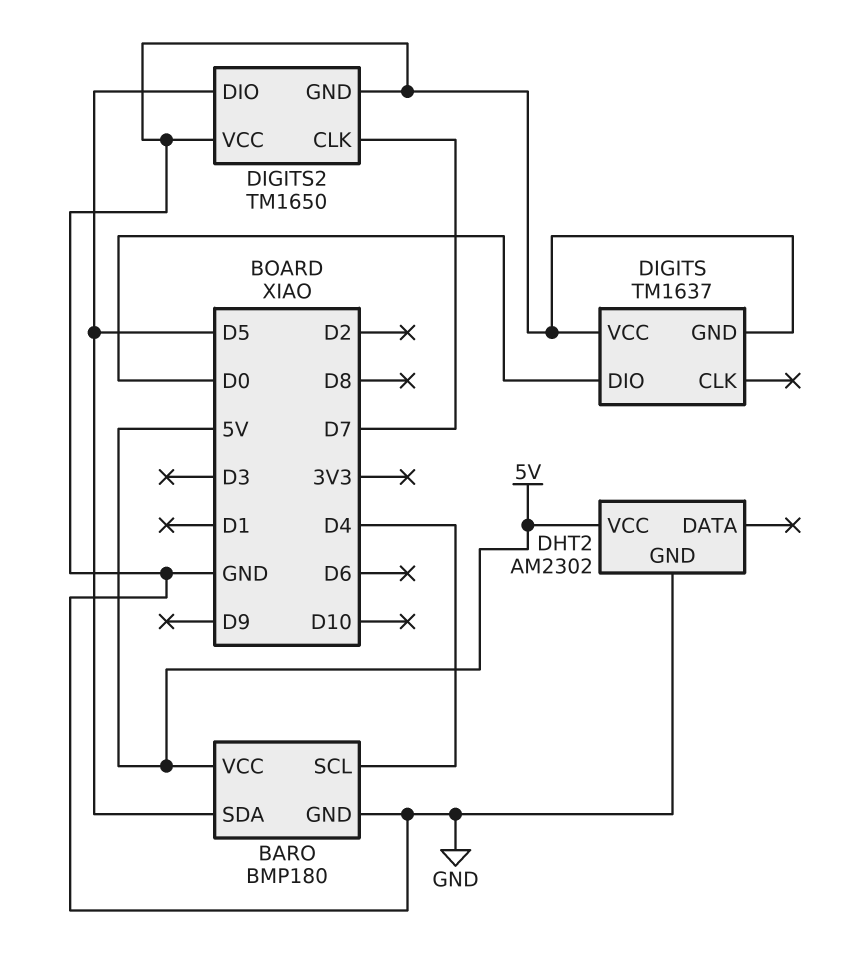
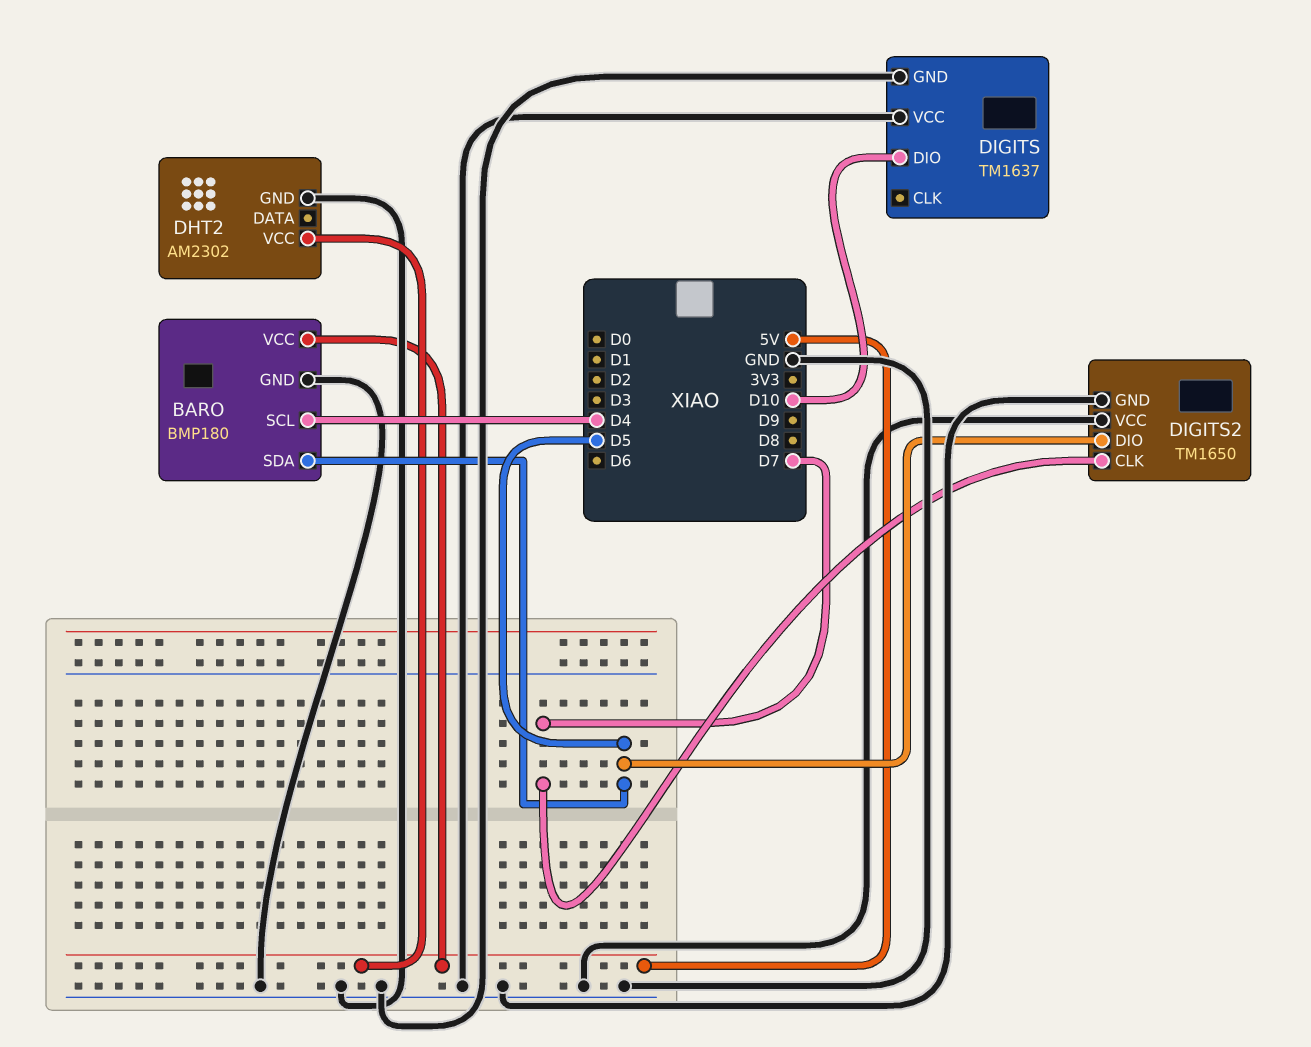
DIGITS pin DIO: D0 -> D10

